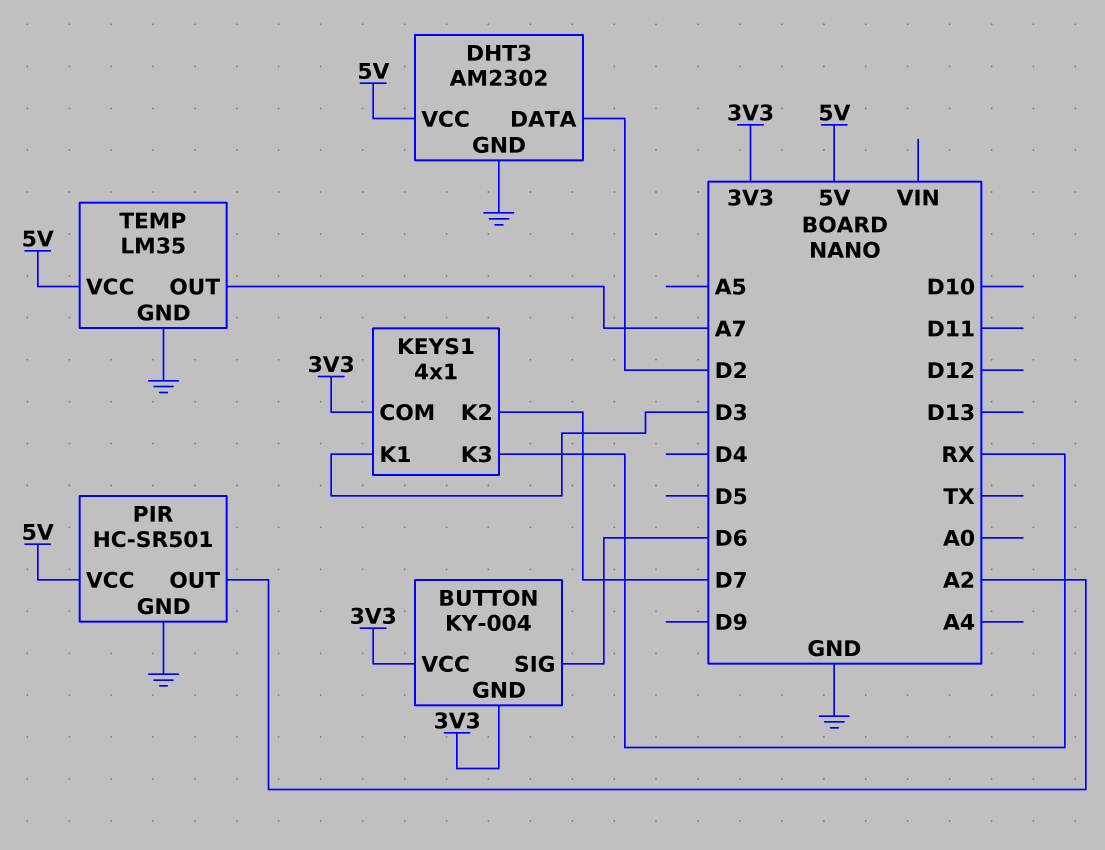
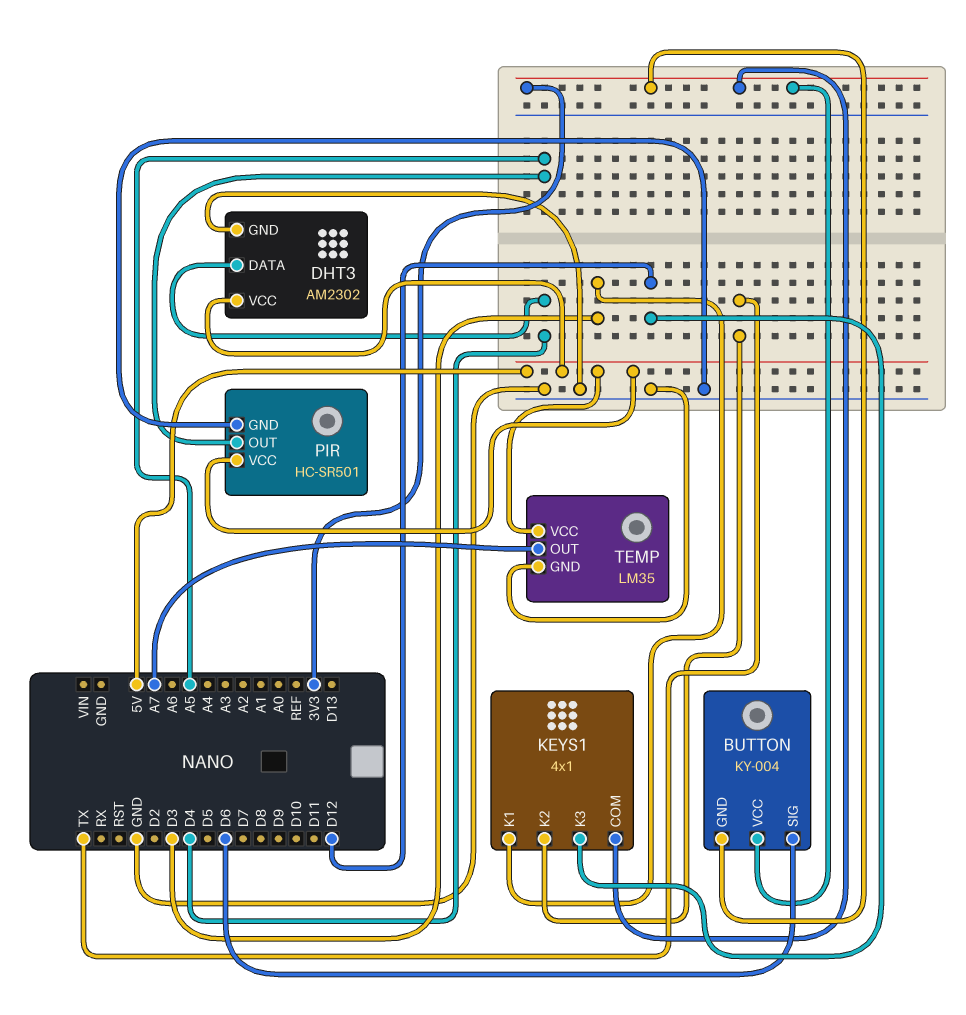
DHT3 pin DATA: D2 -> D4
KEYS1 pin K2: D7 -> TX
KEYS1 pin K3: RX -> D12
PIR pin OUT: A2 -> A5

